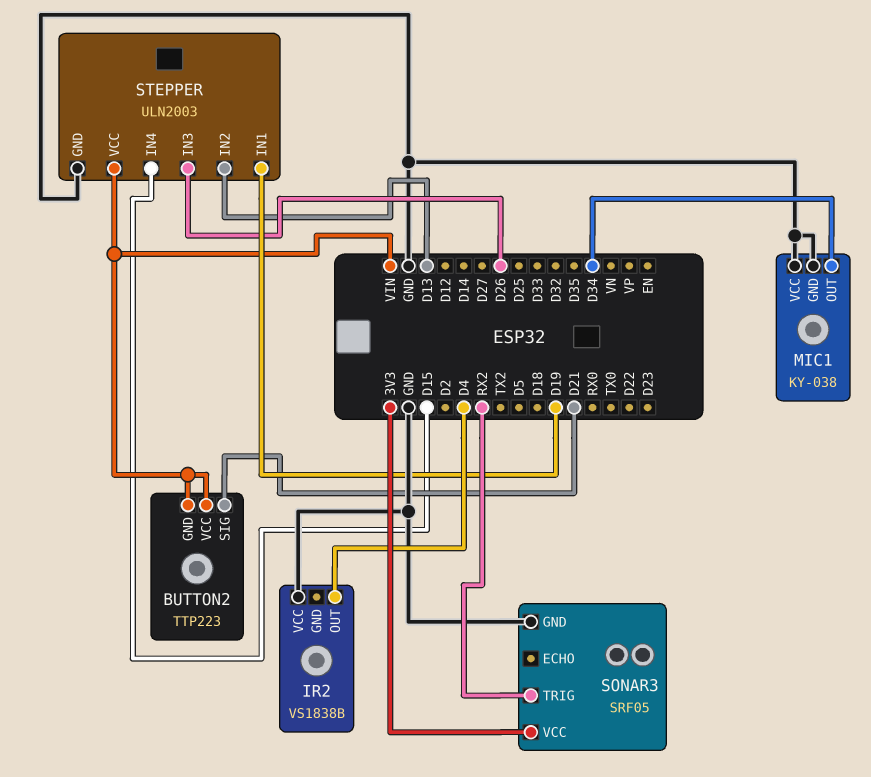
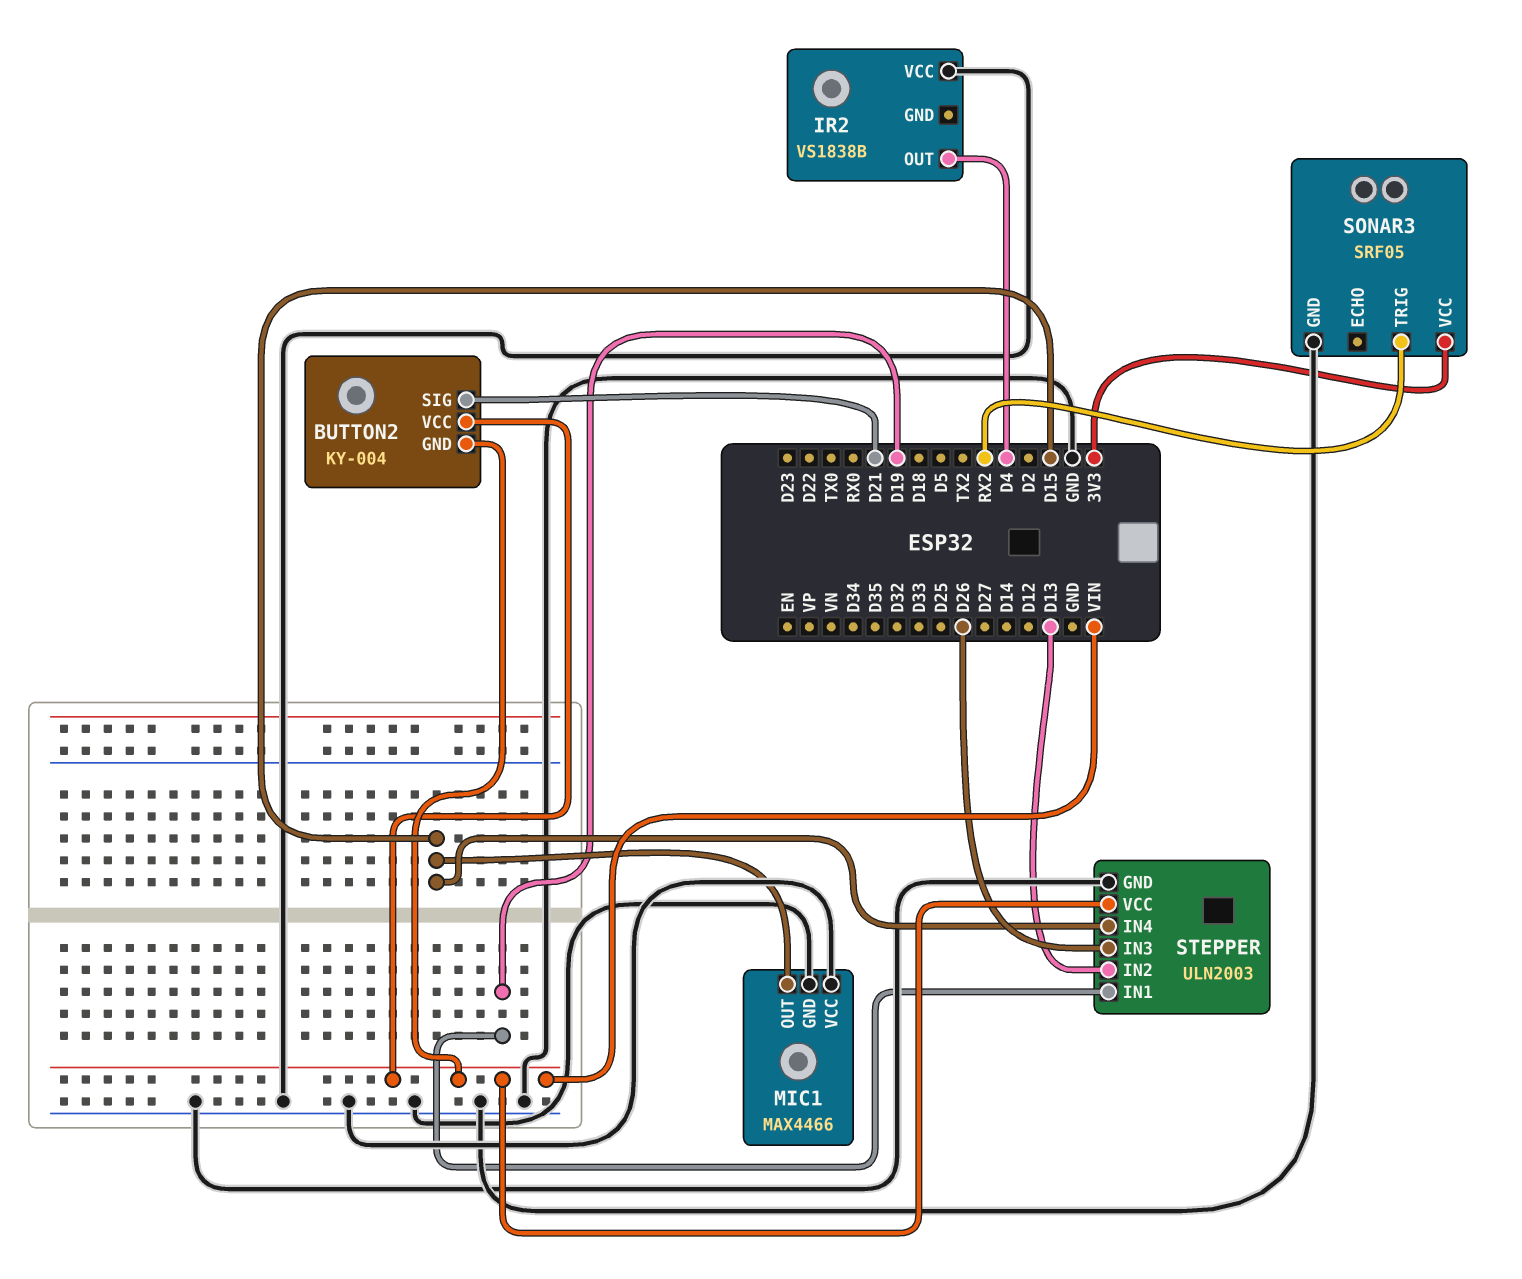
BUTTON2: TTP223 -> KY-004
MIC1: KY-038 -> MAX4466
MIC1 pin OUT: D34 -> D15

